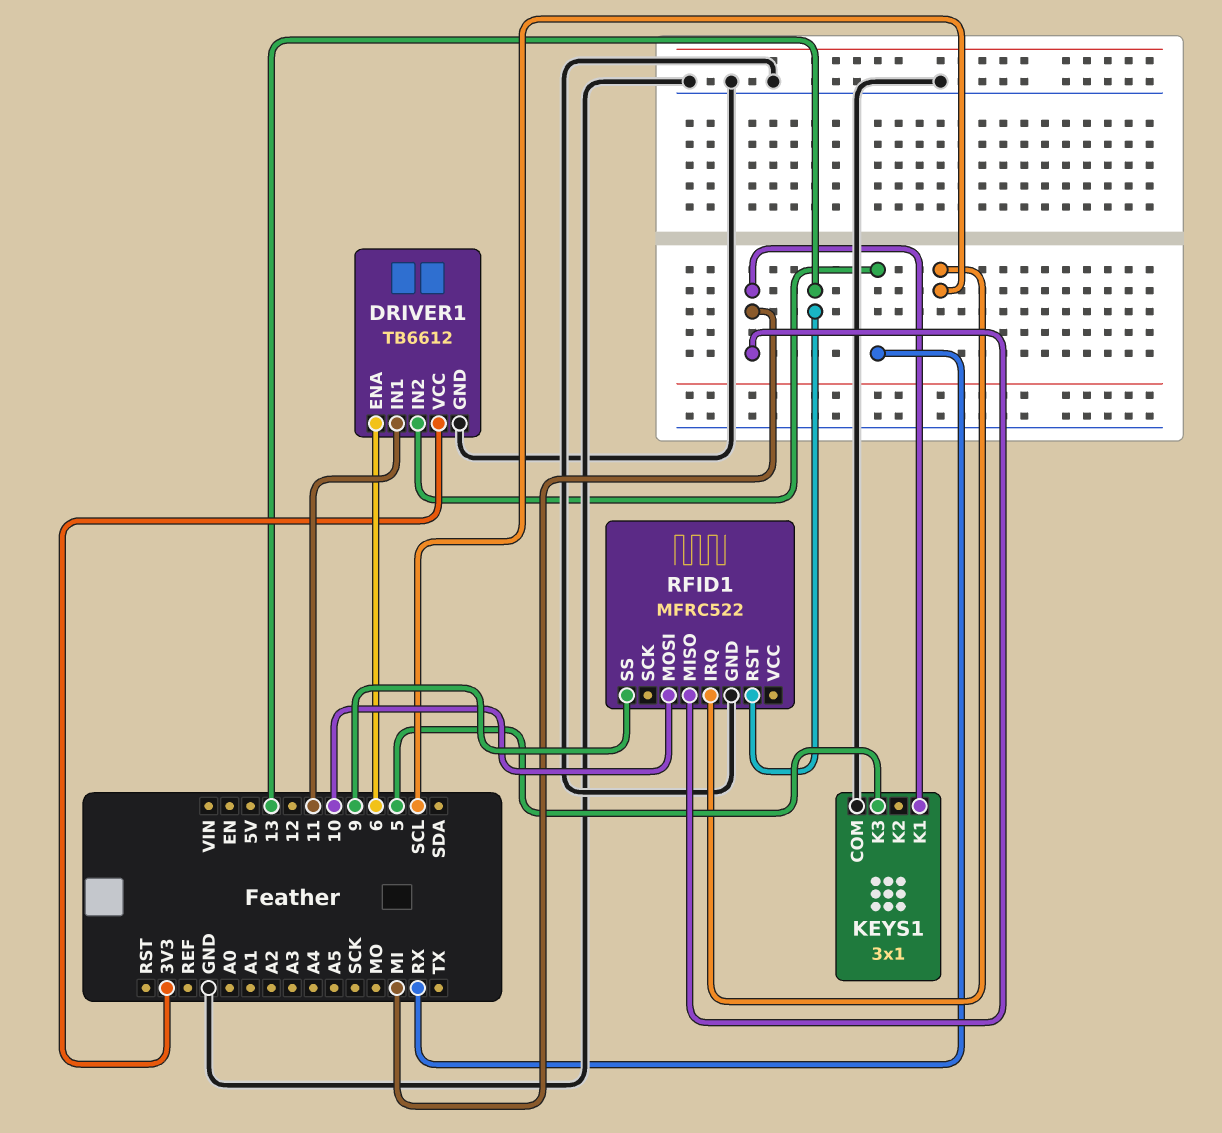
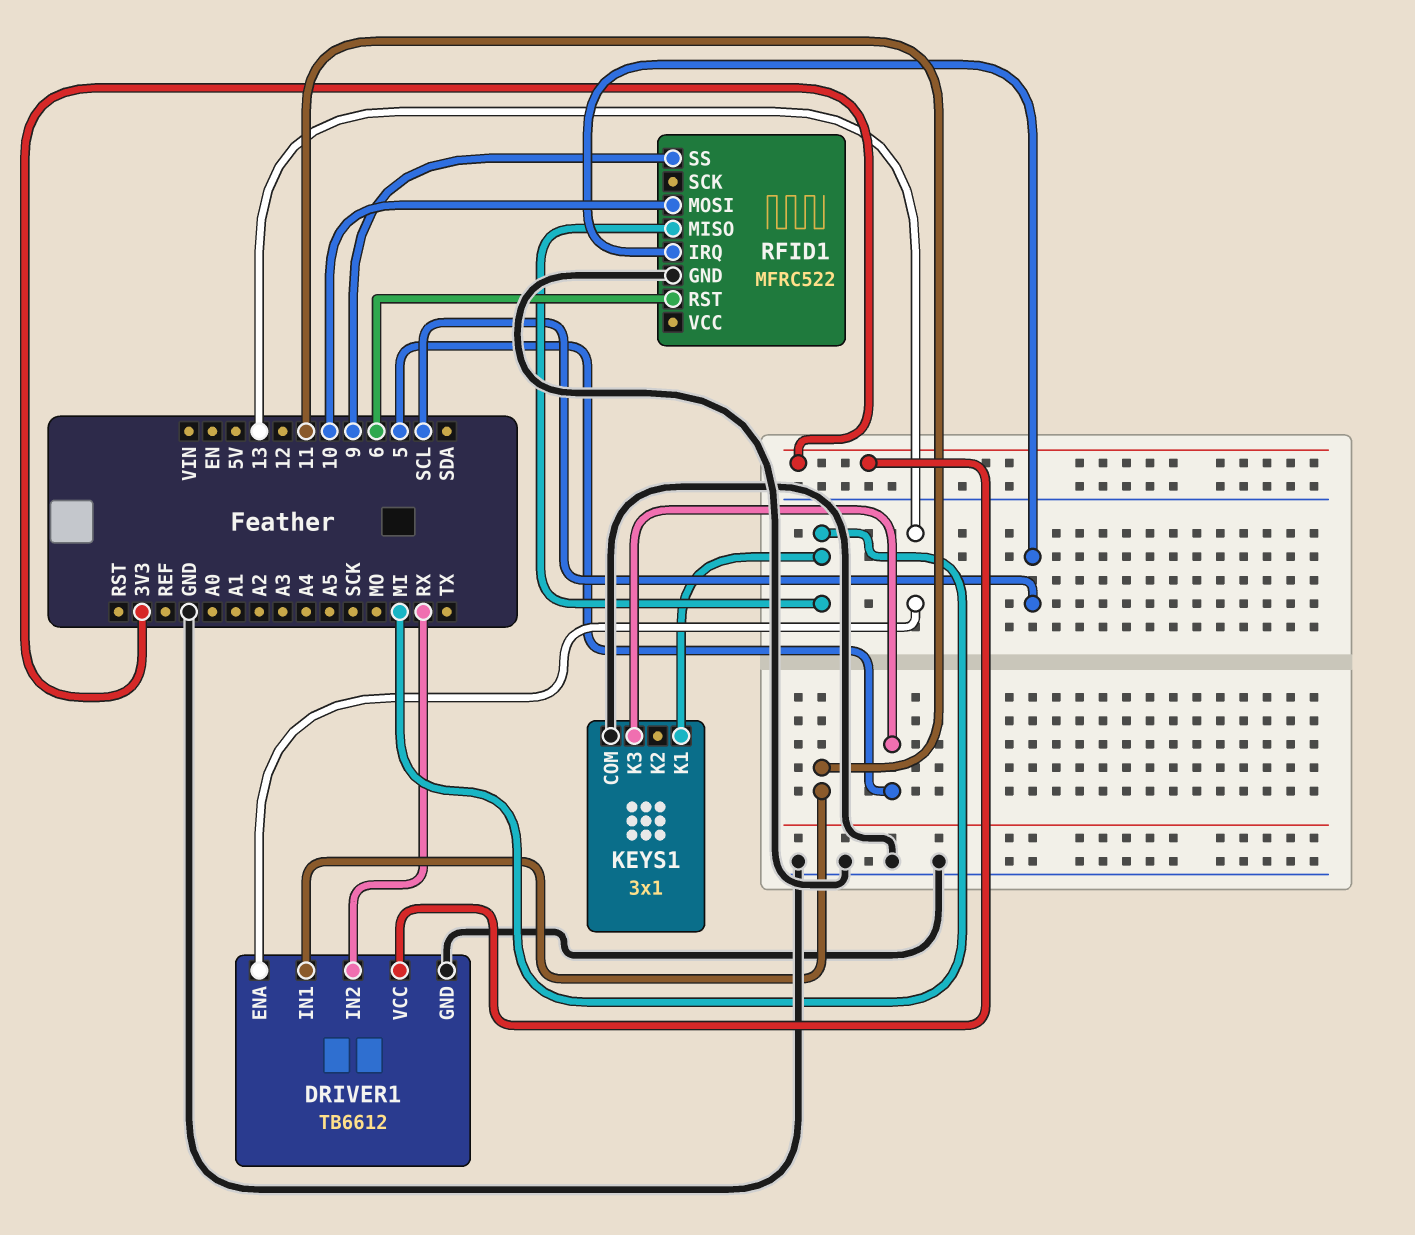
DRIVER1 pin ENA: 6 -> 13
RFID1 pin RST: 13 -> 6

